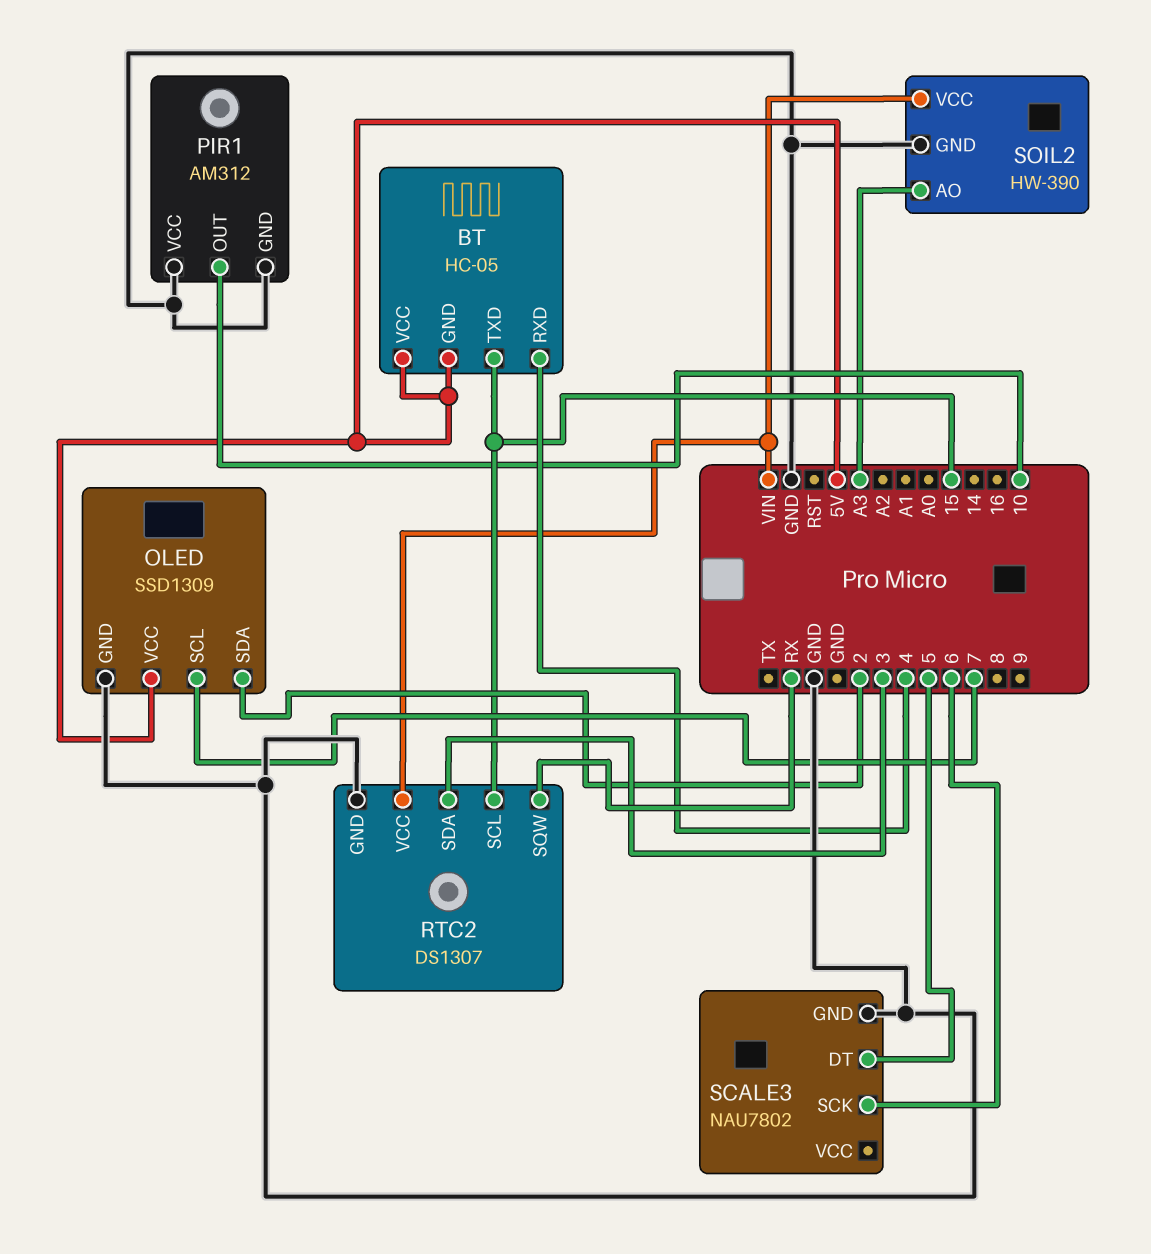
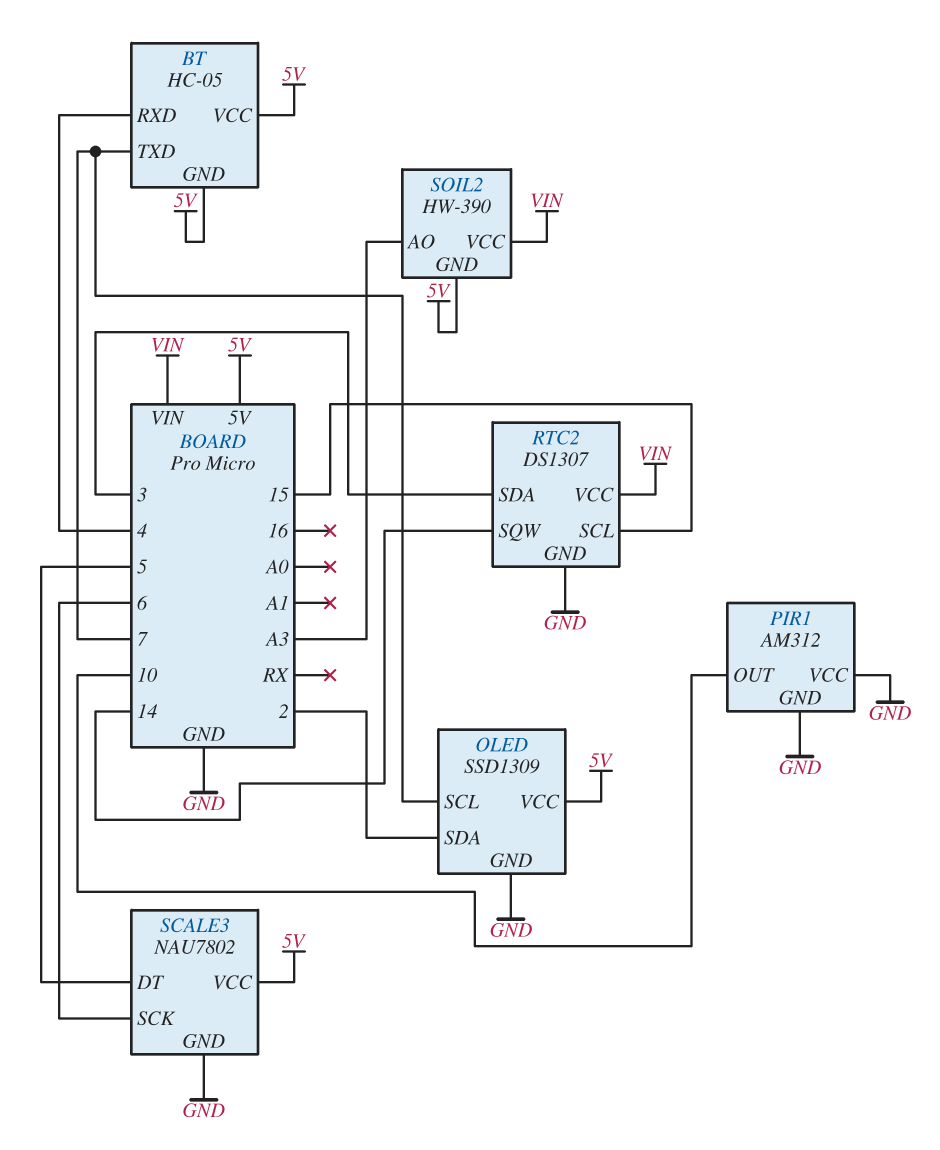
BT pin TXD: 15 -> 7
RTC2 pin SQW: RX -> 14
SCALE3 pin VCC: none -> 5V
SOIL2 pin GND: GND -> 5V

